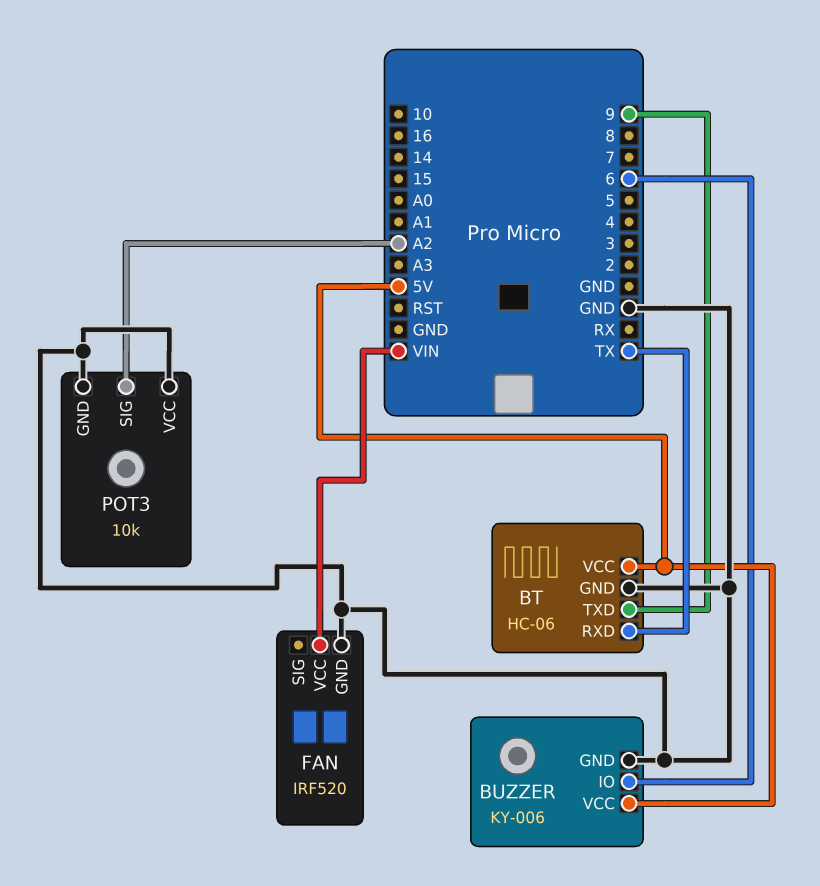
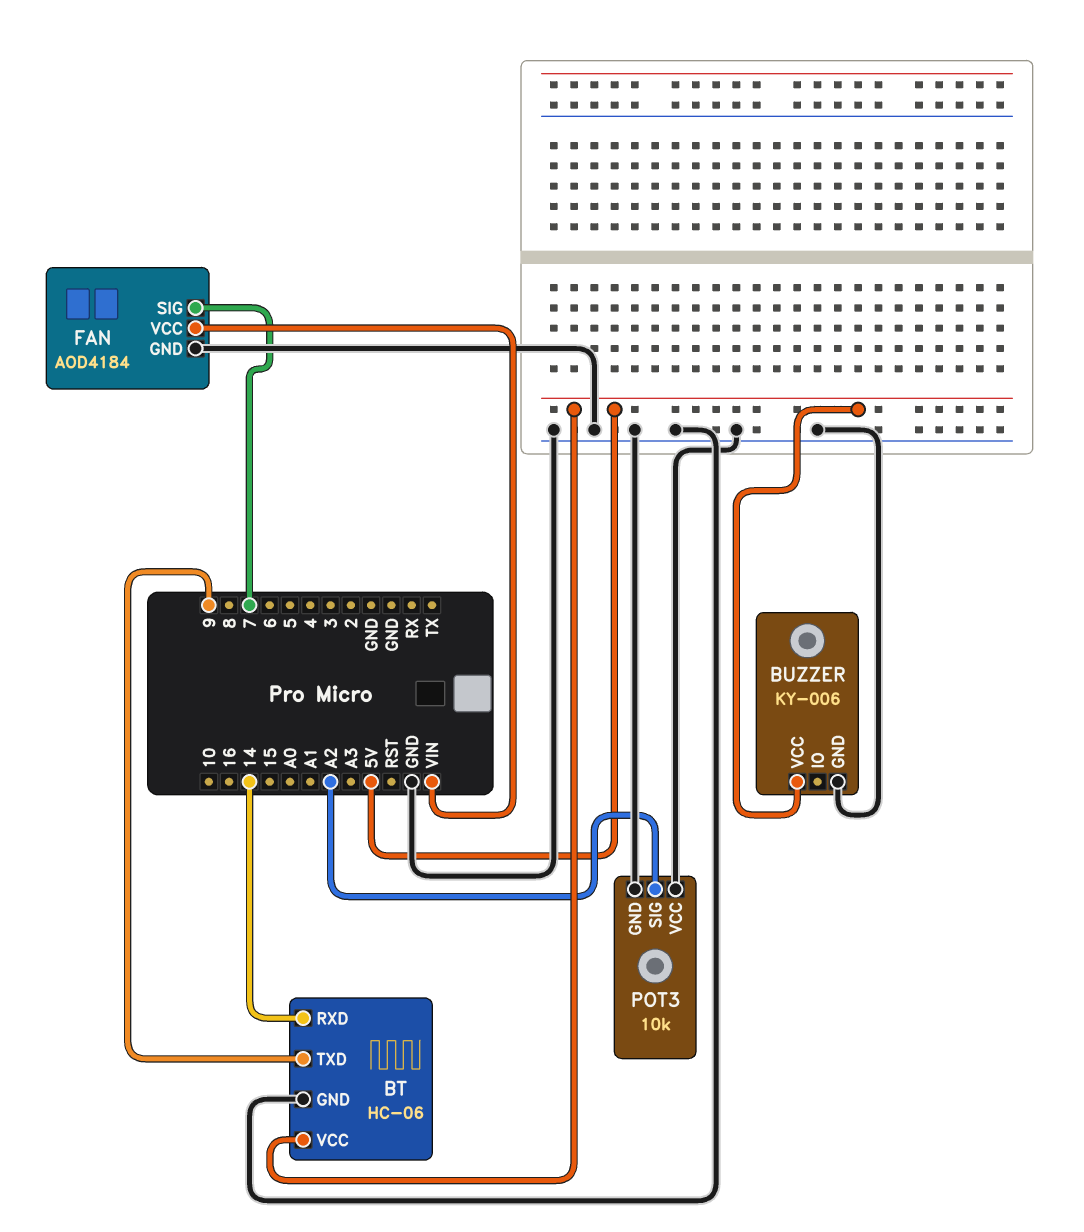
BT pin RXD: TX -> 14
BUZZER pin IO: 6 -> none
FAN: IRF520 -> AOD4184
FAN pin SIG: none -> 7

